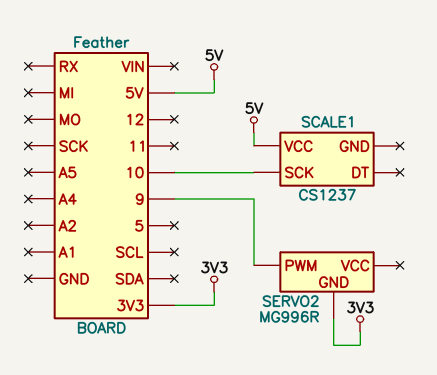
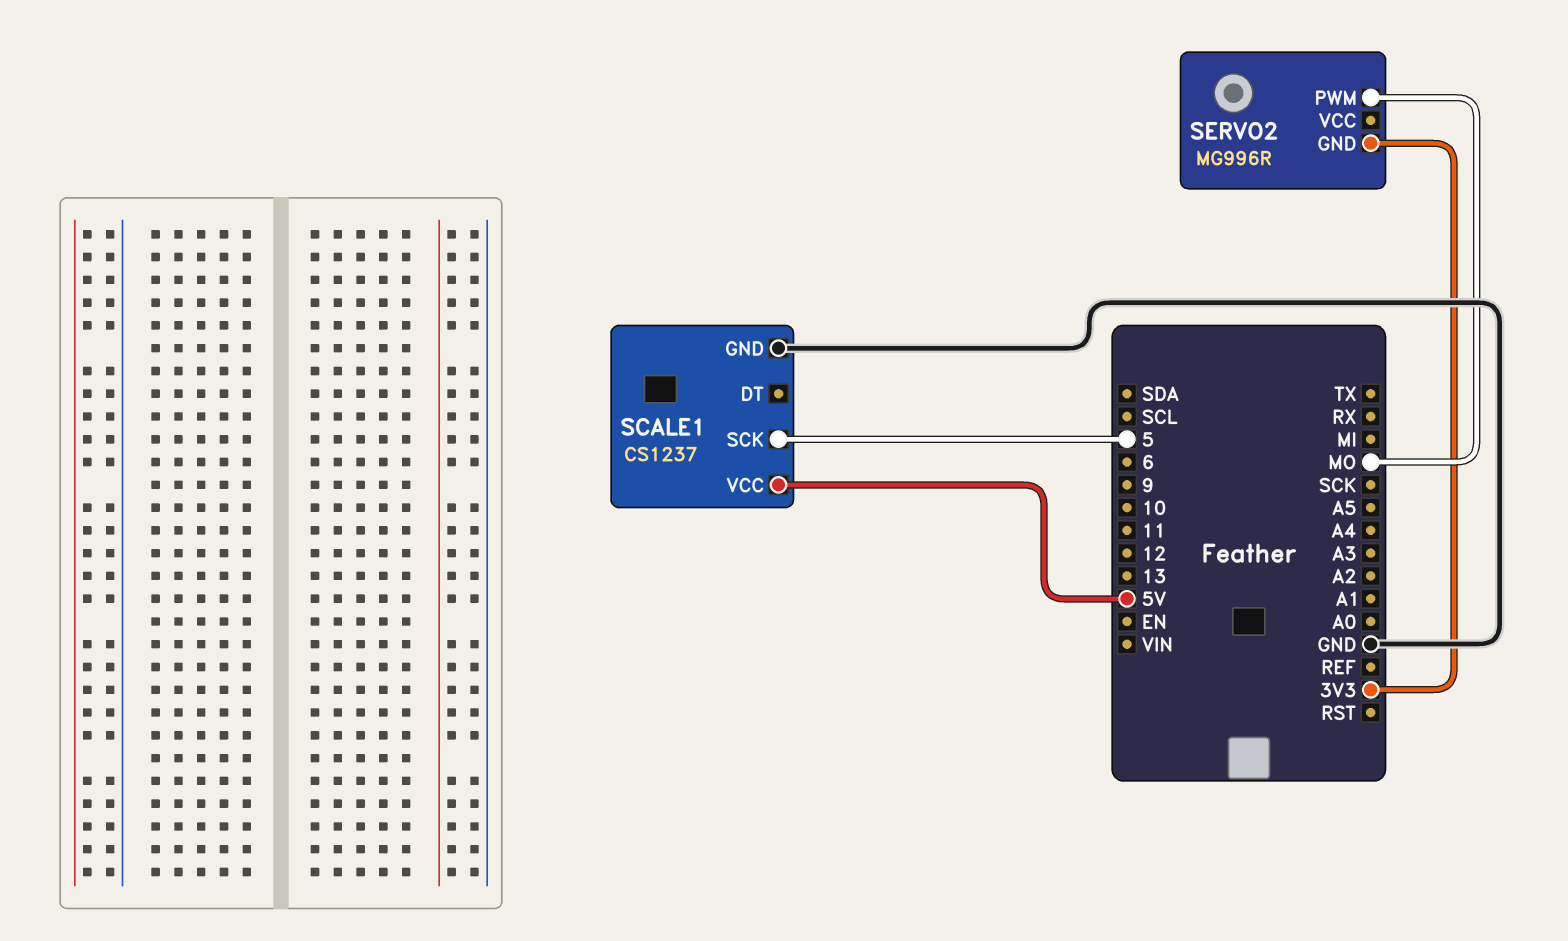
SCALE1 pin GND: none -> GND
SCALE1 pin SCK: 10 -> 5
SERVO2 pin PWM: 9 -> MO

